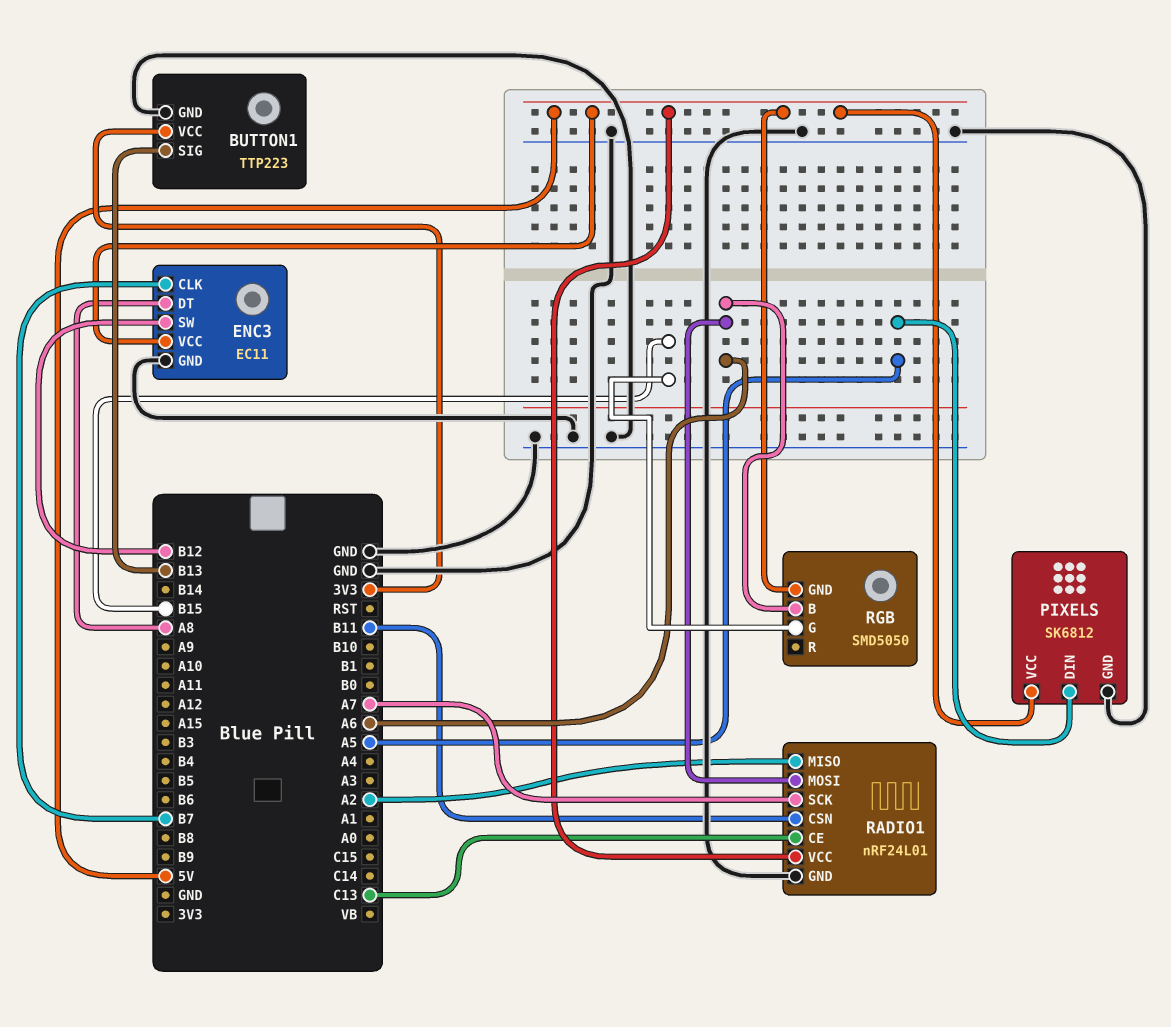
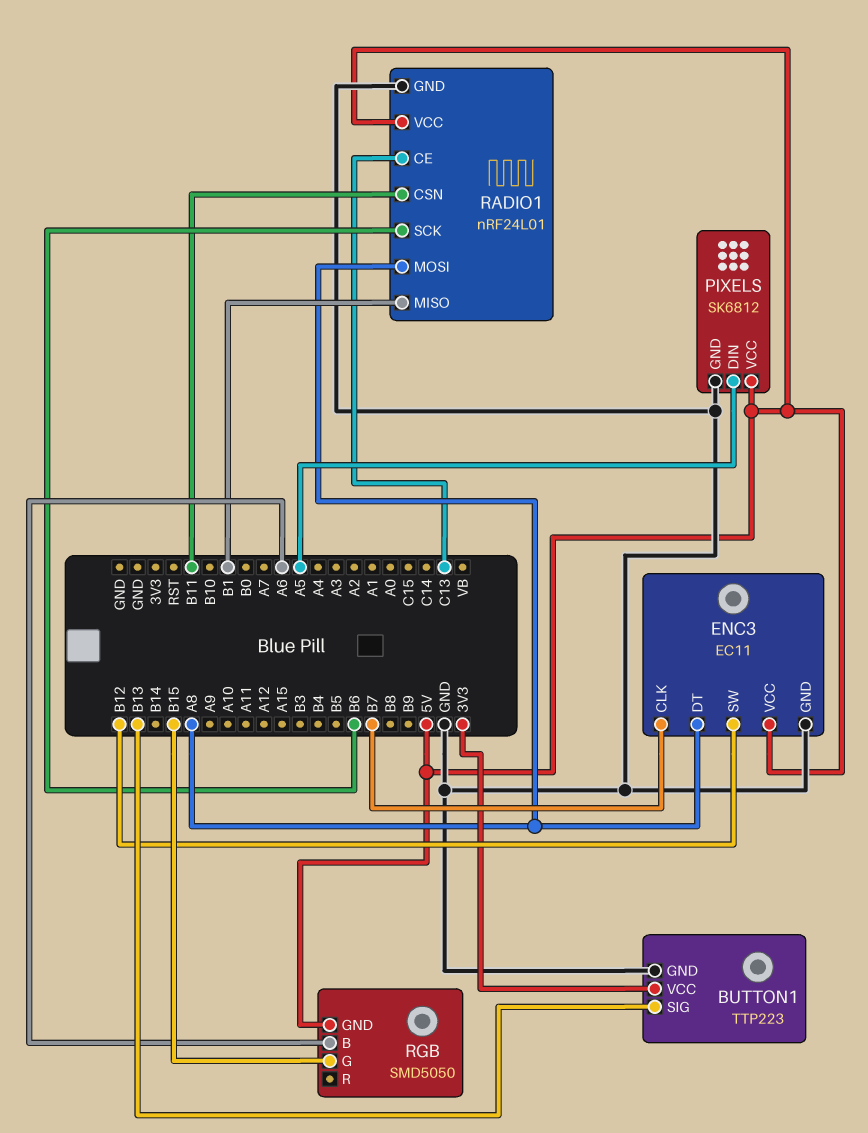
RADIO1 pin MISO: A2 -> B1
RADIO1 pin MOSI: A6 -> A8
RADIO1 pin SCK: A7 -> B6

